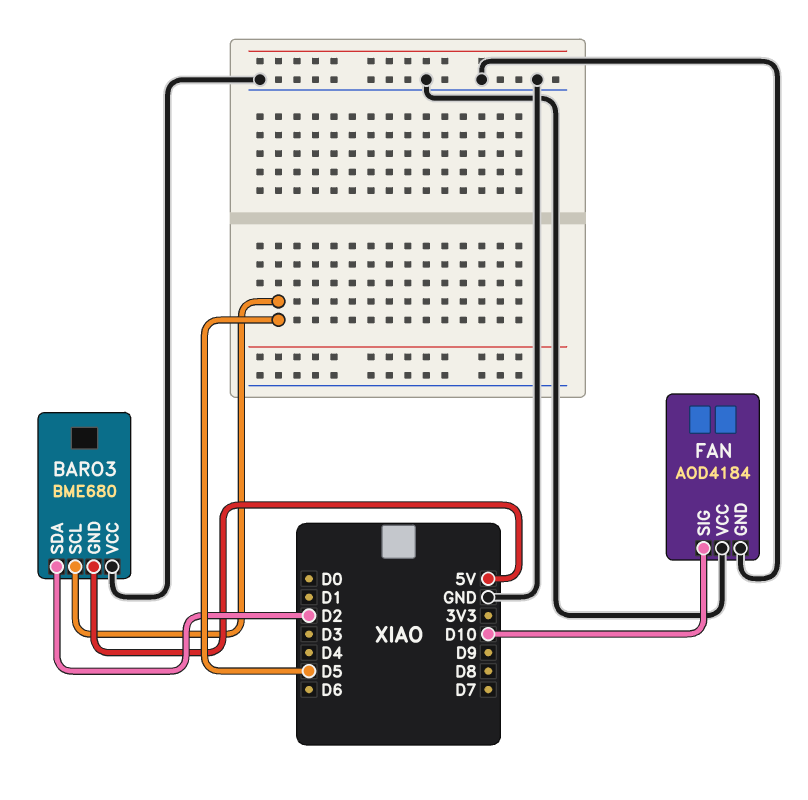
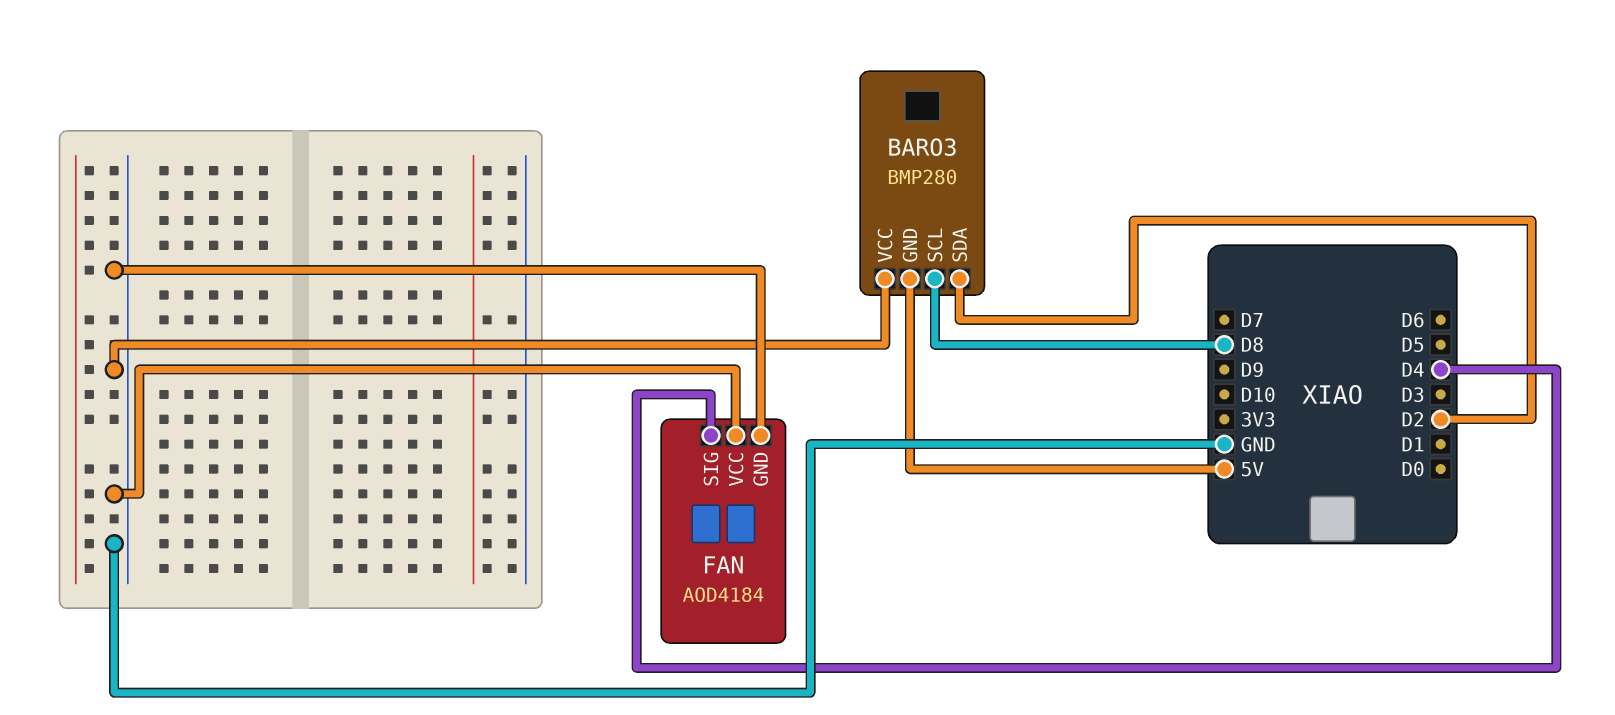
BARO3: BME680 -> BMP280
BARO3 pin SCL: D5 -> D8
FAN pin SIG: D10 -> D4

